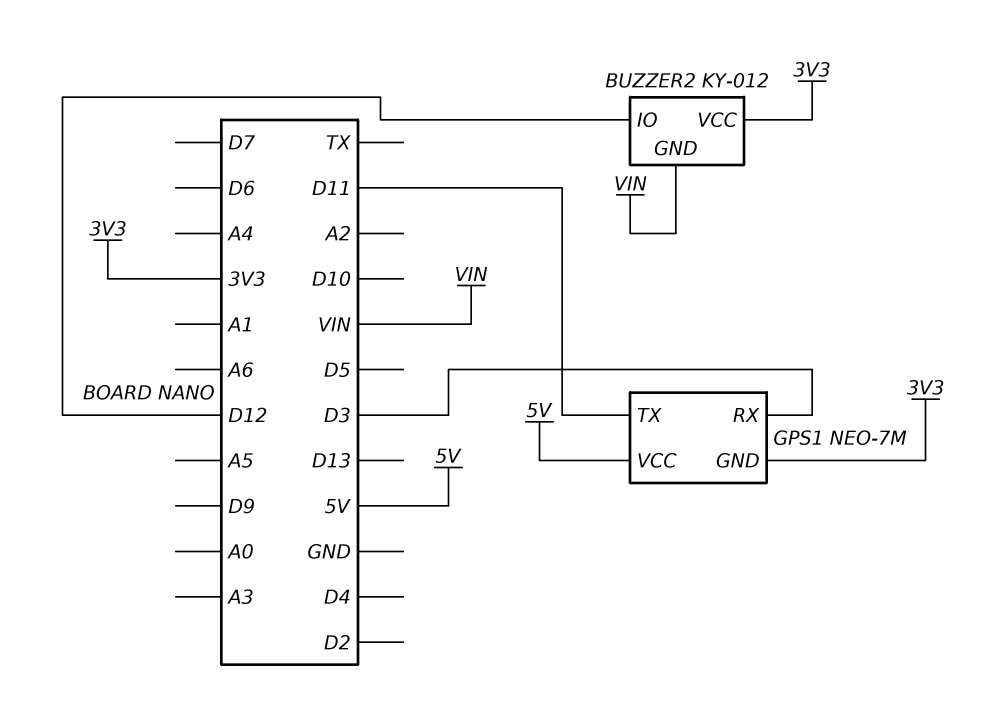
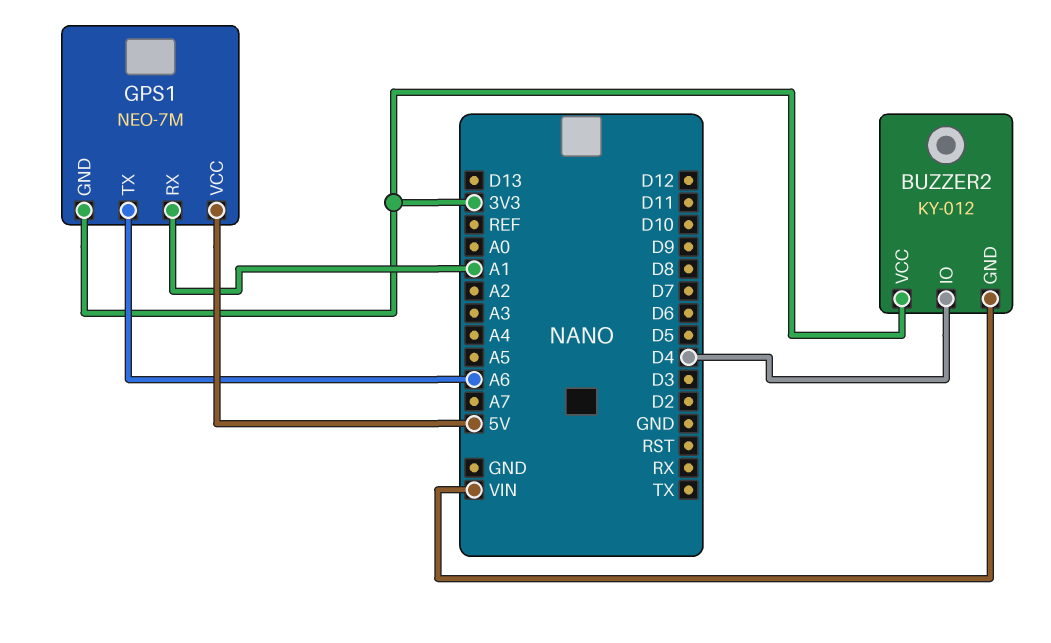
BUZZER2 pin IO: D12 -> D4
GPS1 pin RX: D3 -> A1
GPS1 pin TX: D11 -> A6

